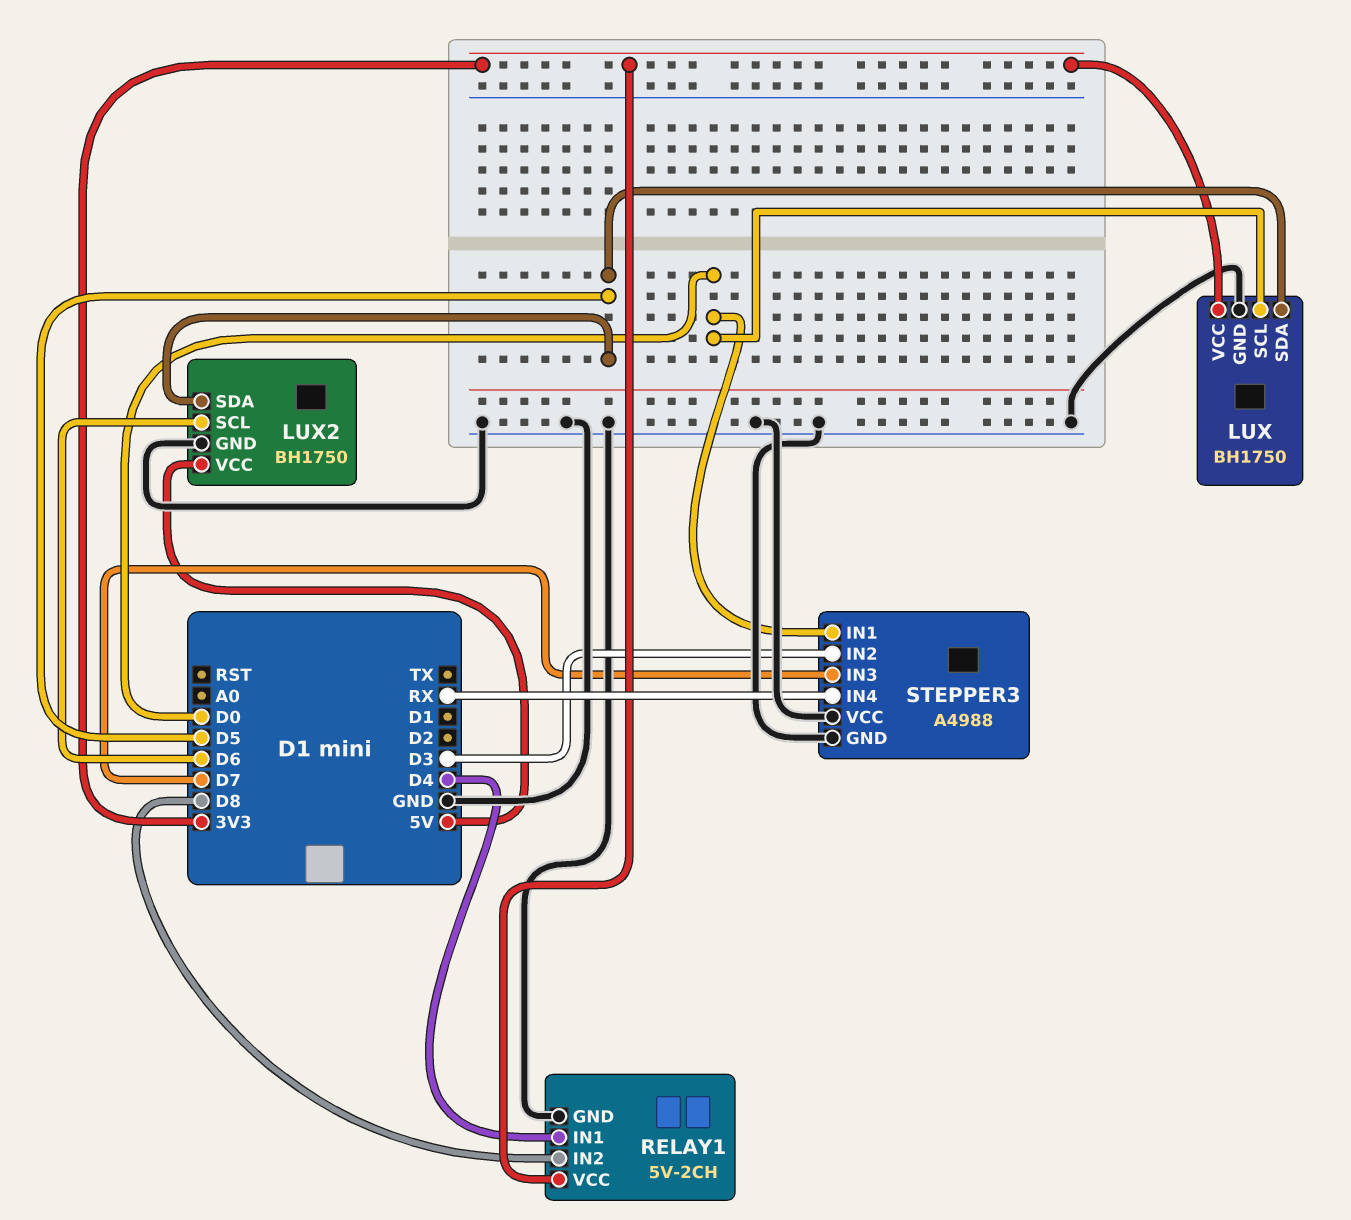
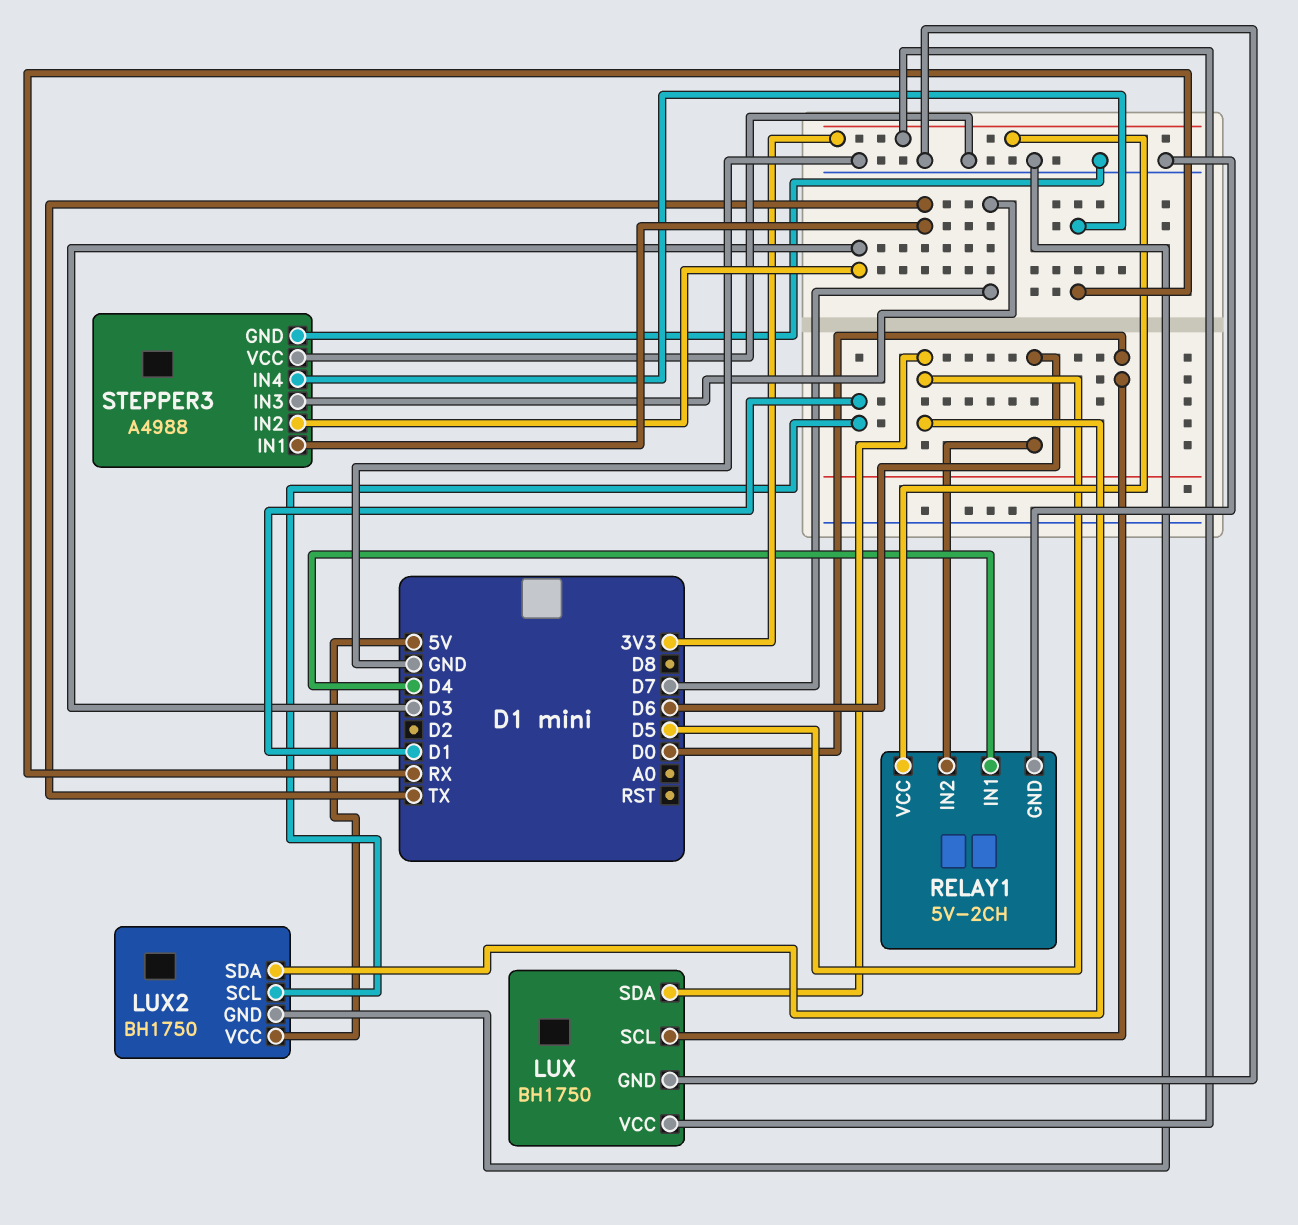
LUX2 pin SCL: D6 -> D1
RELAY1 pin IN2: D8 -> D6
STEPPER3 pin IN1: D0 -> TX

